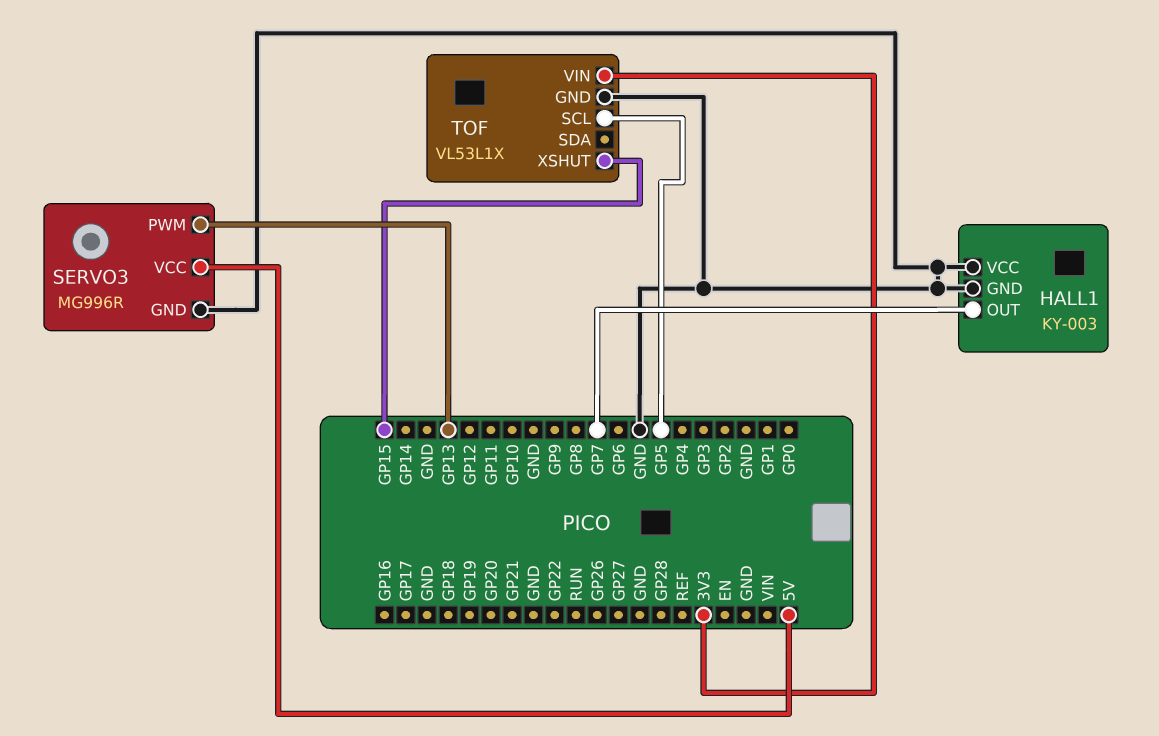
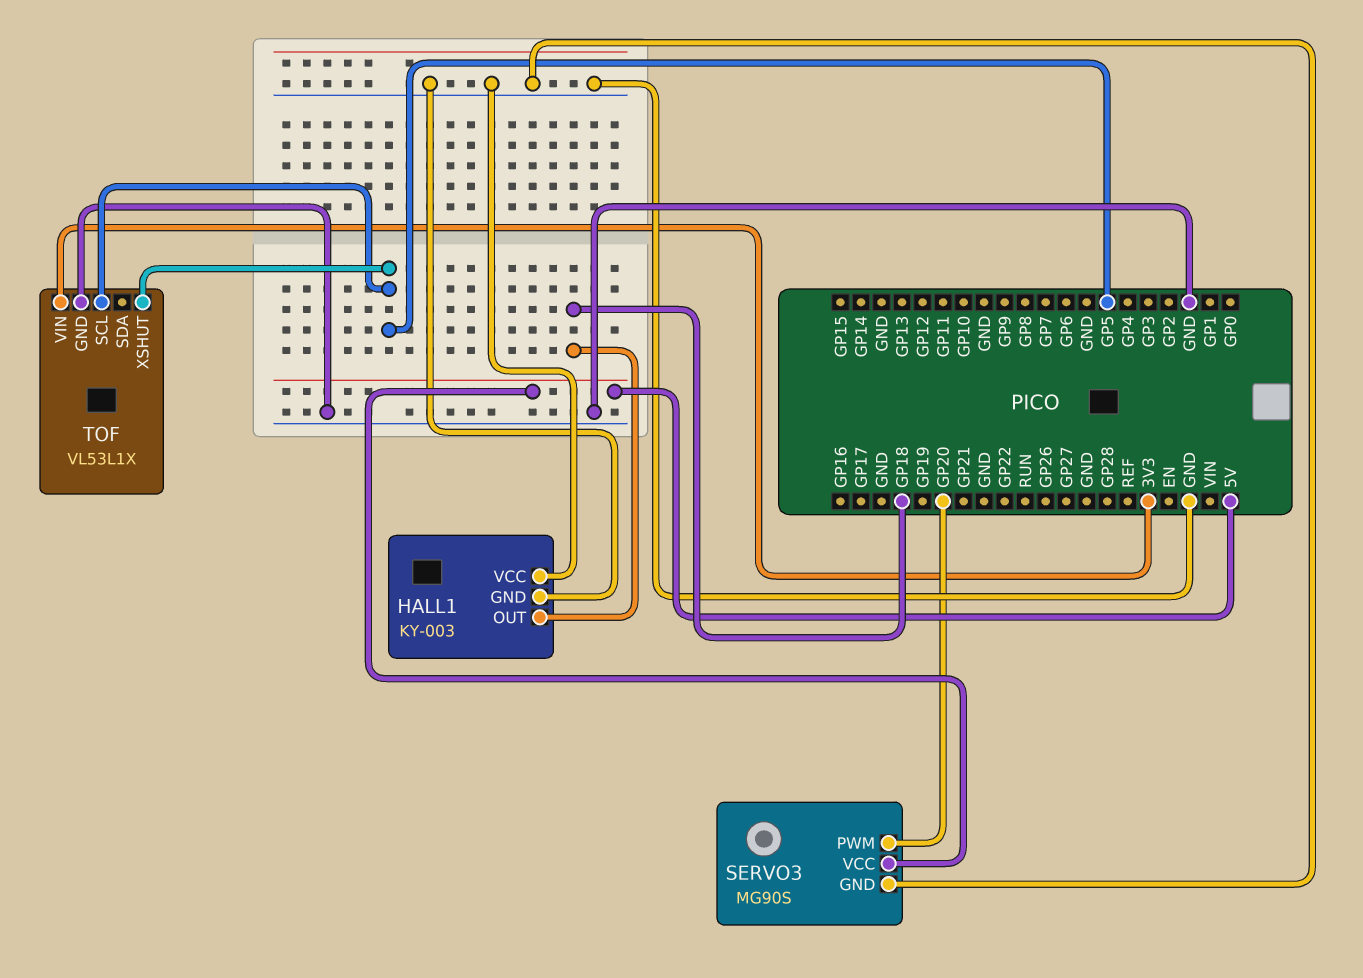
HALL1 pin OUT: GP7 -> GP18
SERVO3: MG996R -> MG90S
SERVO3 pin PWM: GP13 -> GP20
TOF pin XSHUT: GP15 -> GP5

